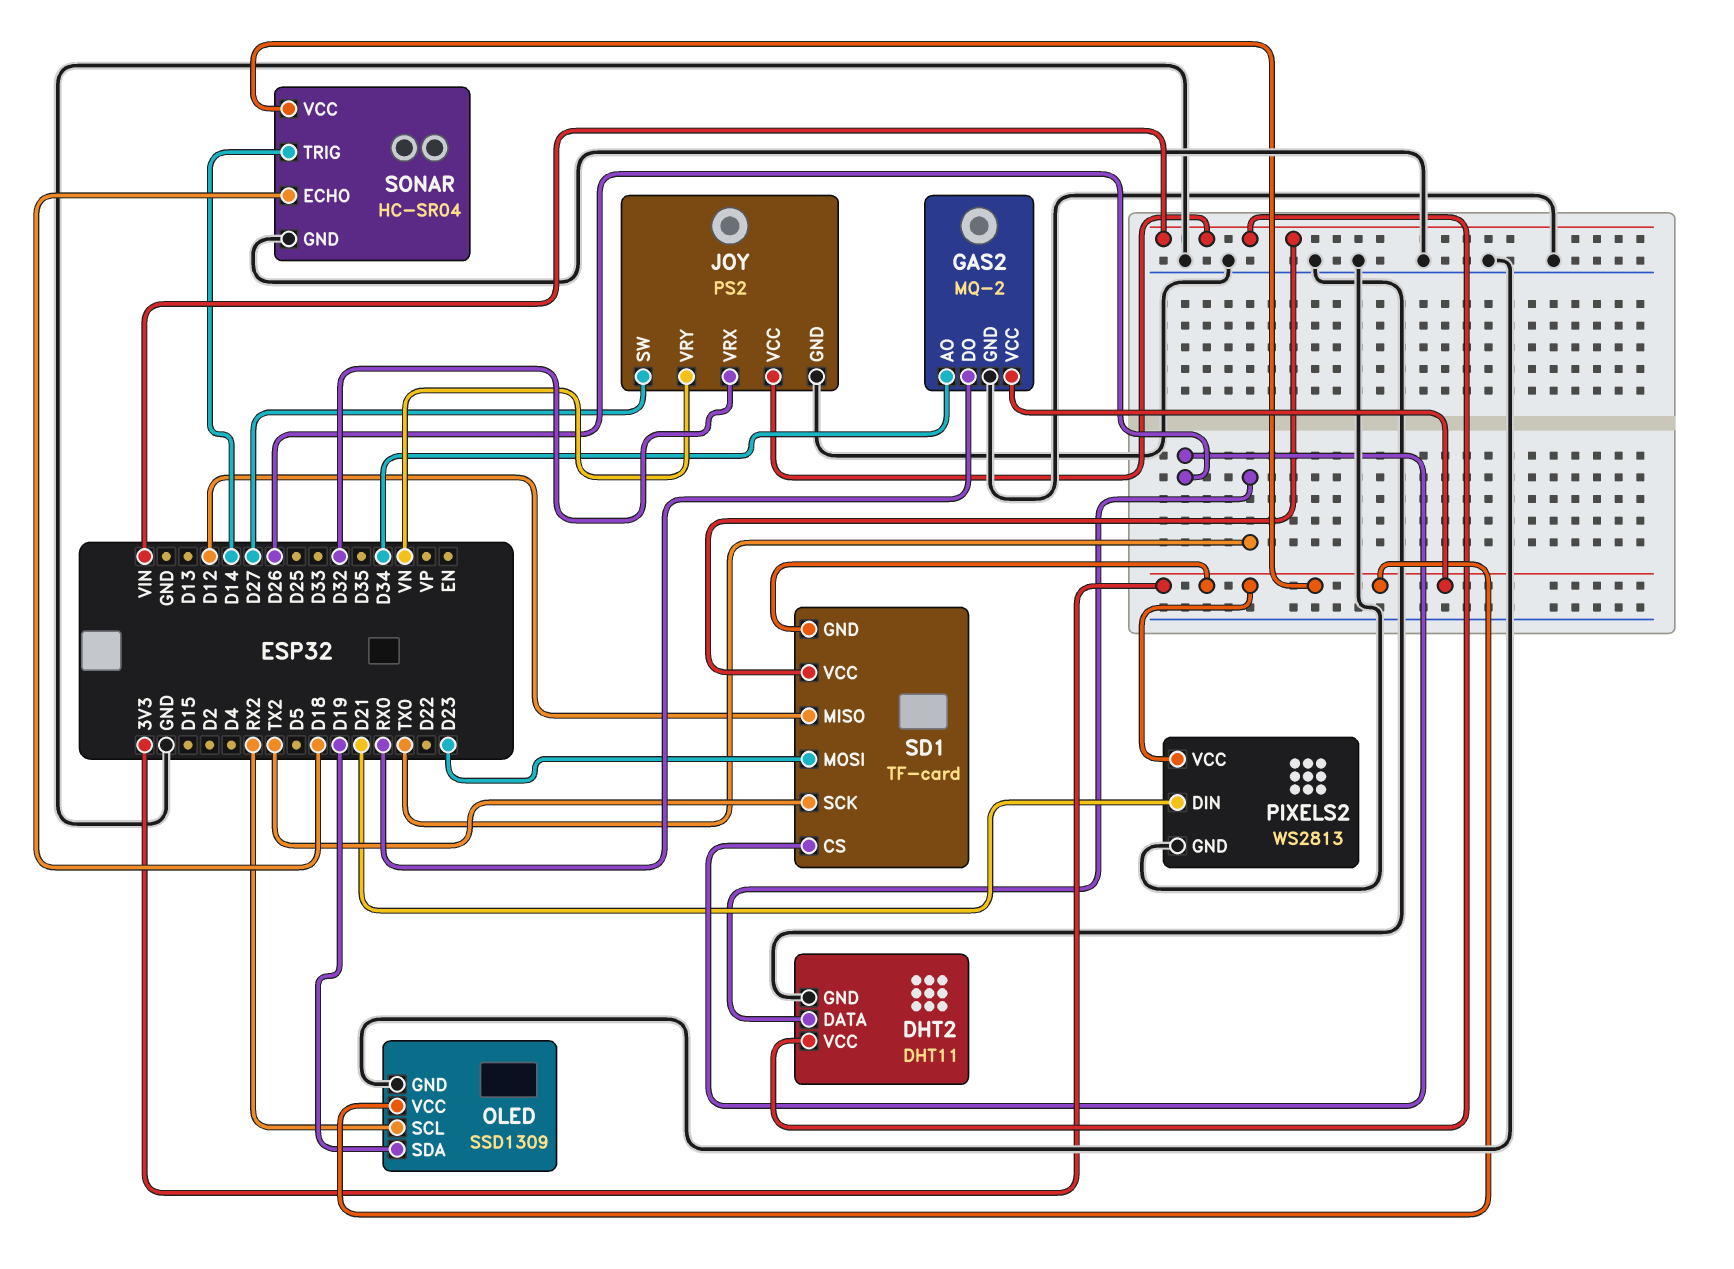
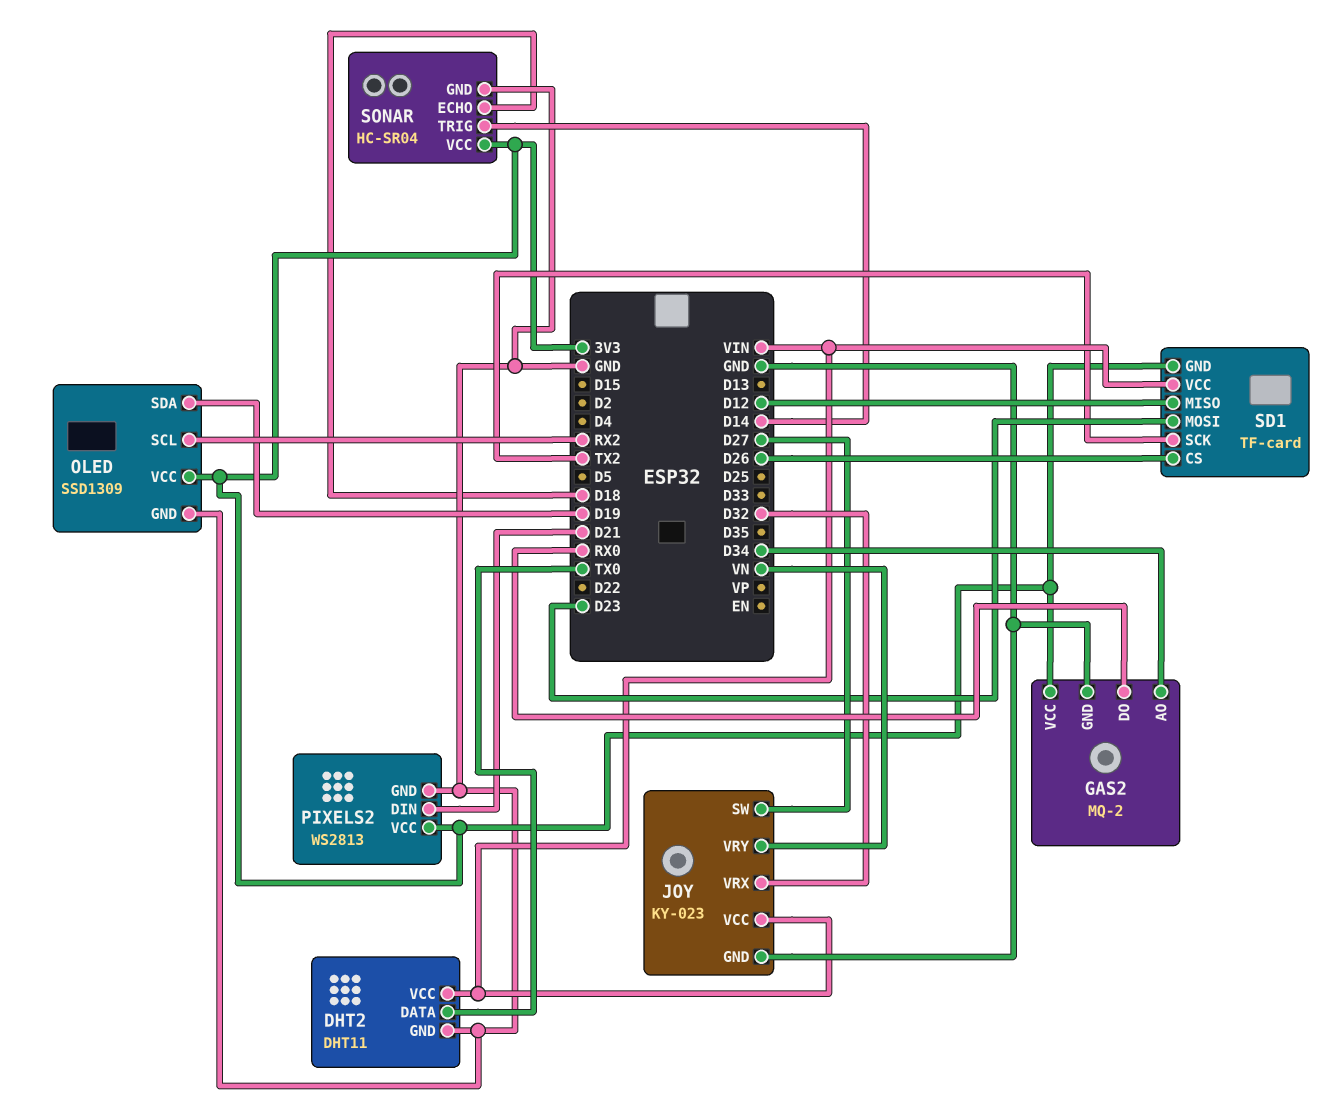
JOY: PS2 -> KY-023

